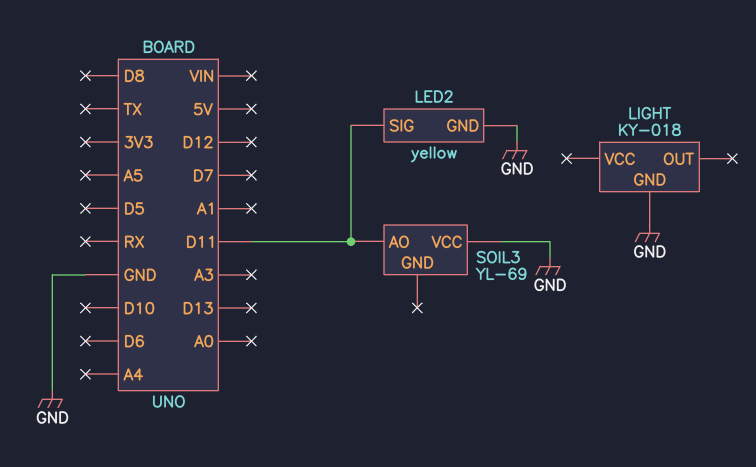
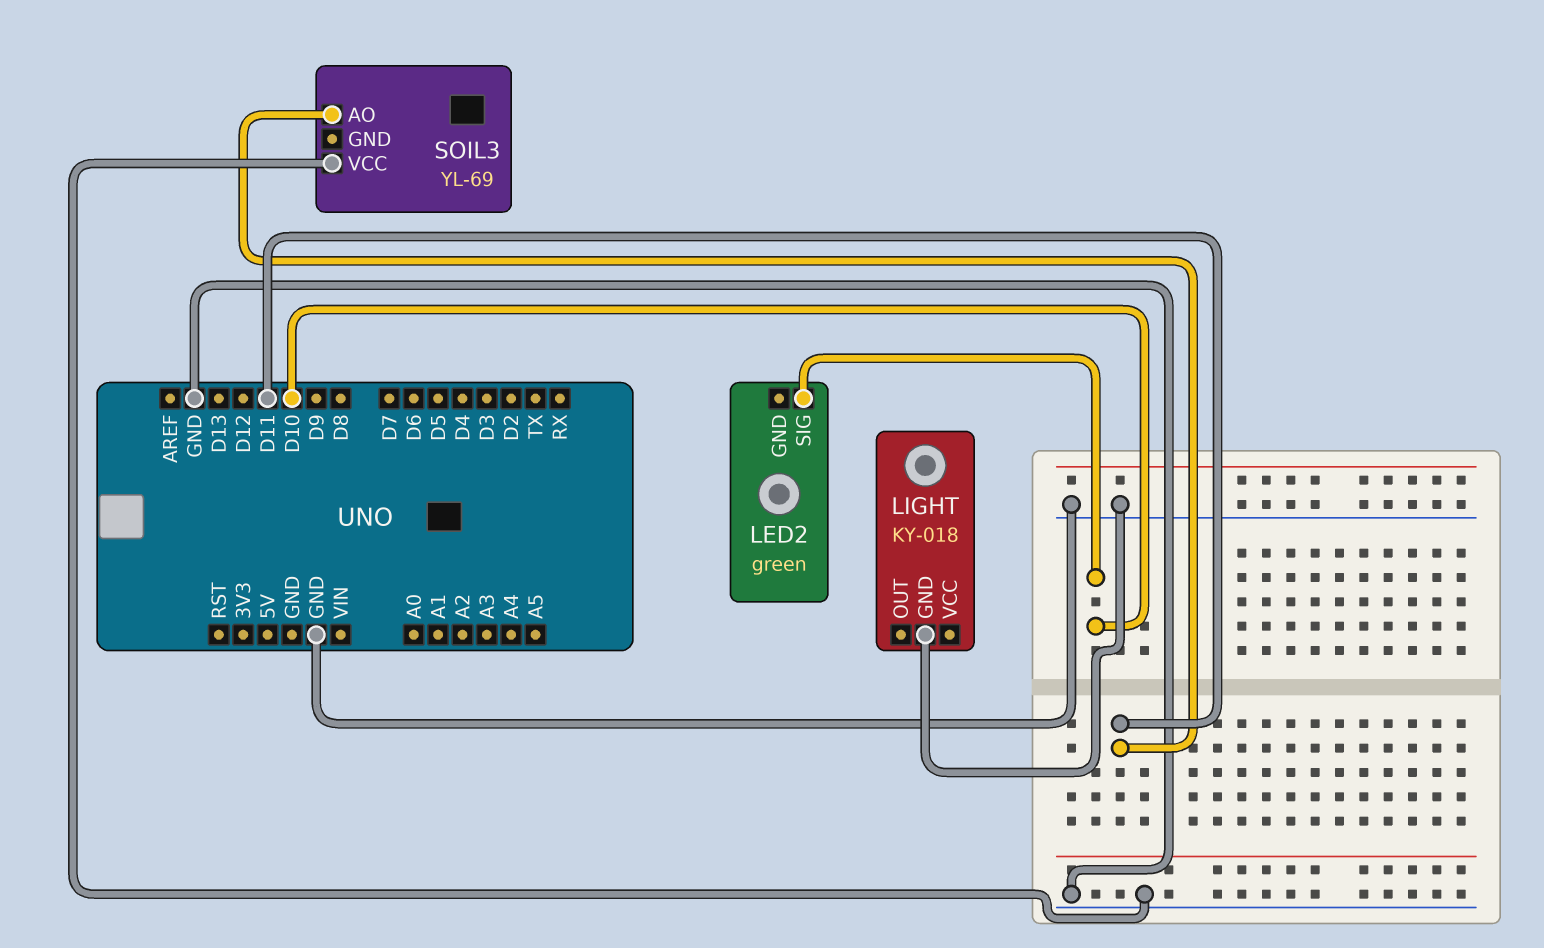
LED2: yellow -> green
LED2 pin GND: GND -> none
LED2 pin SIG: D11 -> D10

